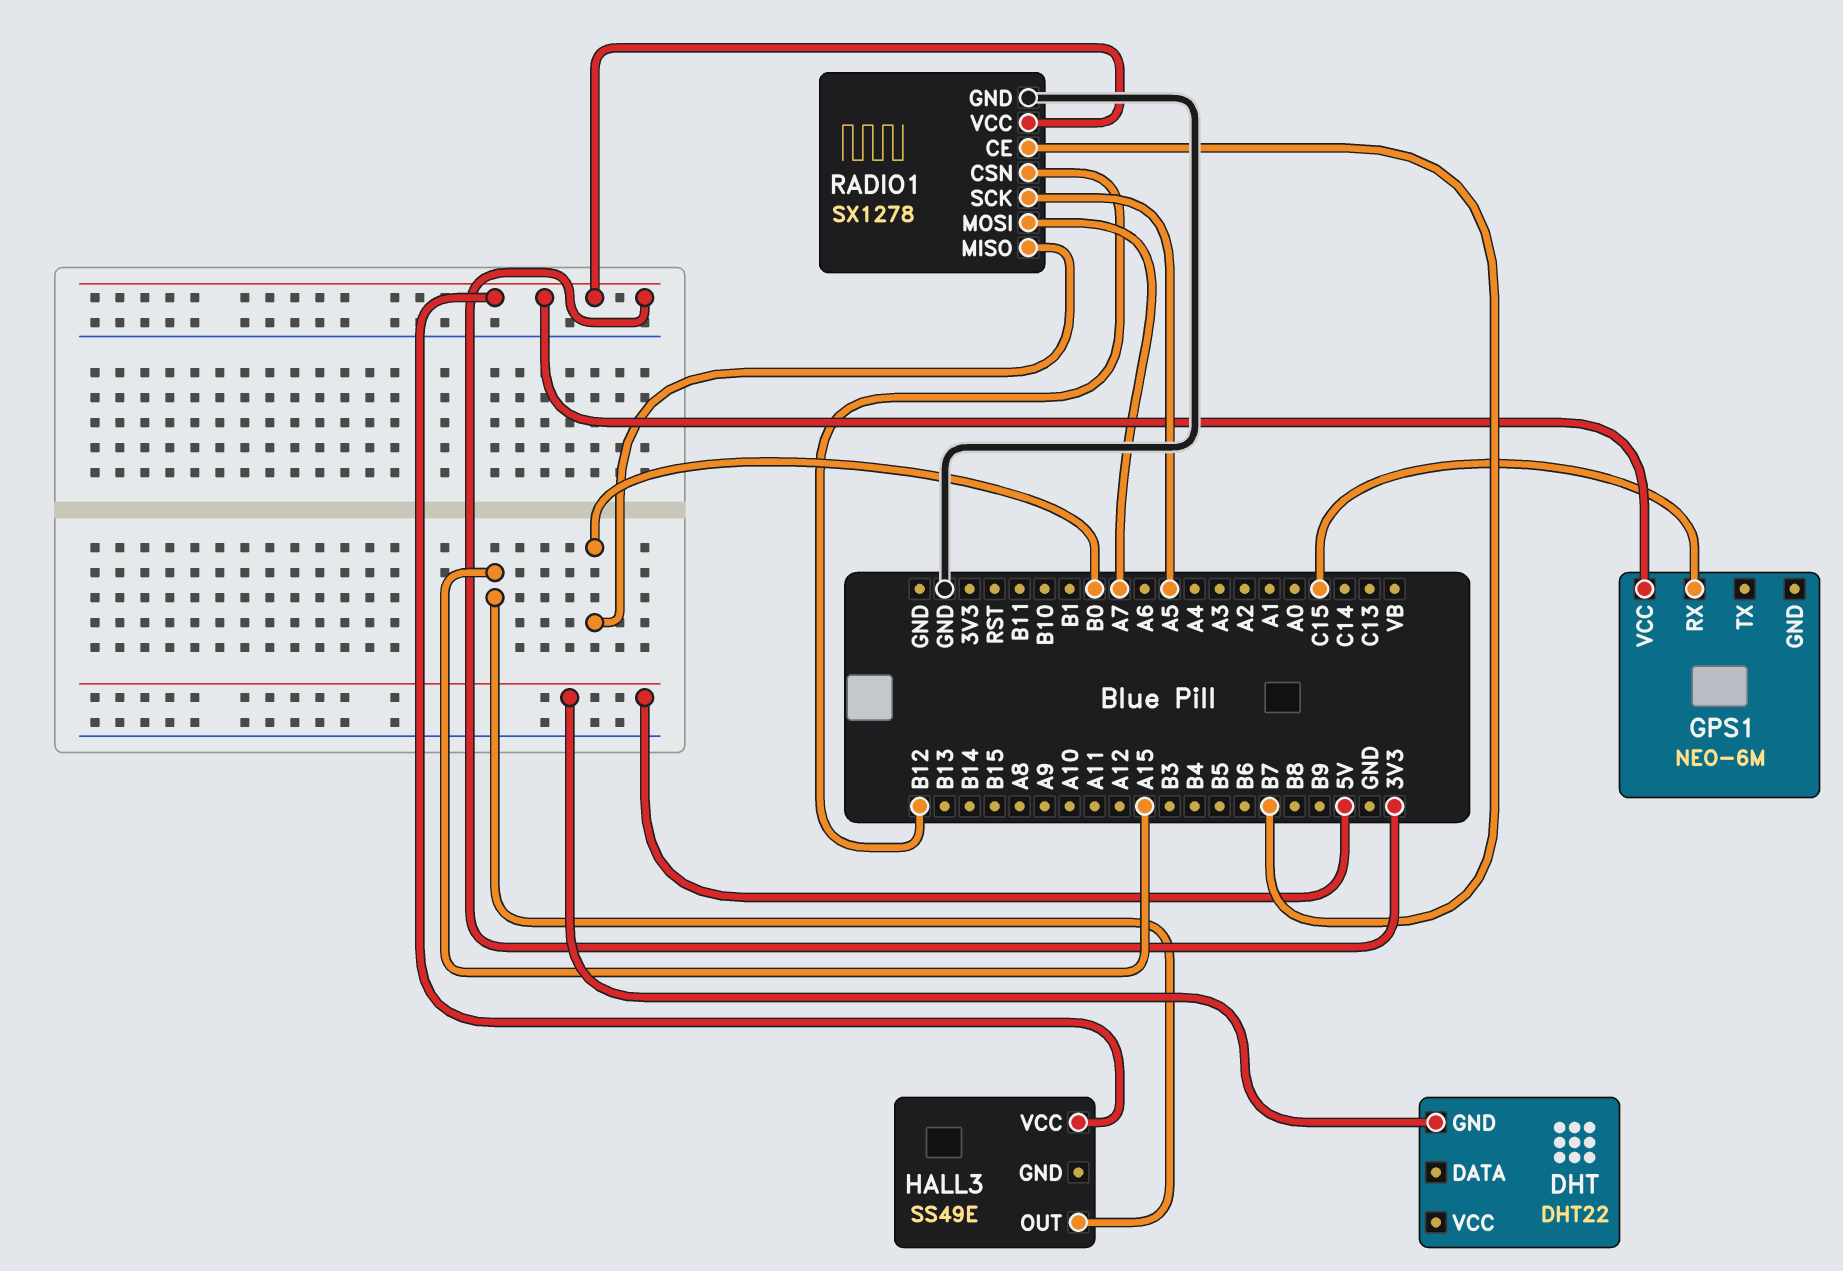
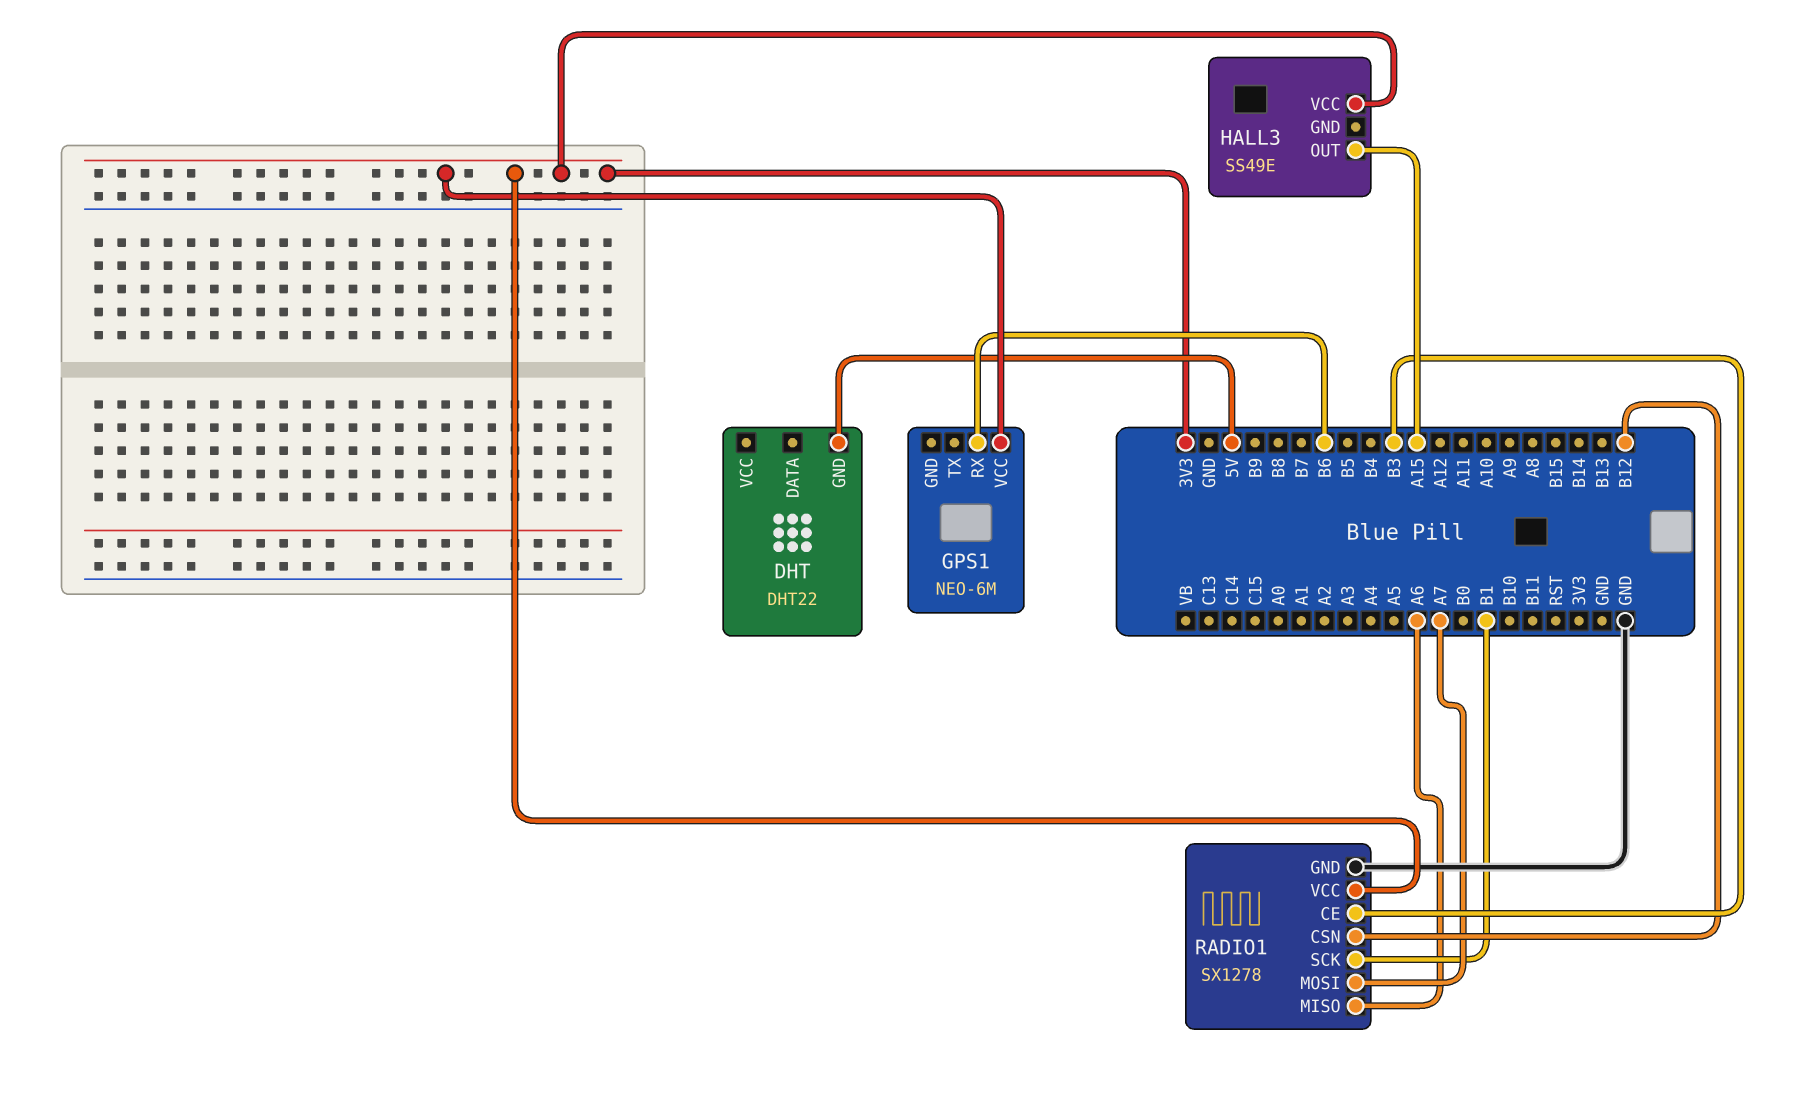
GPS1 pin RX: C15 -> B6
RADIO1 pin CE: B7 -> B3
RADIO1 pin MISO: B0 -> A6
RADIO1 pin SCK: A5 -> B1

